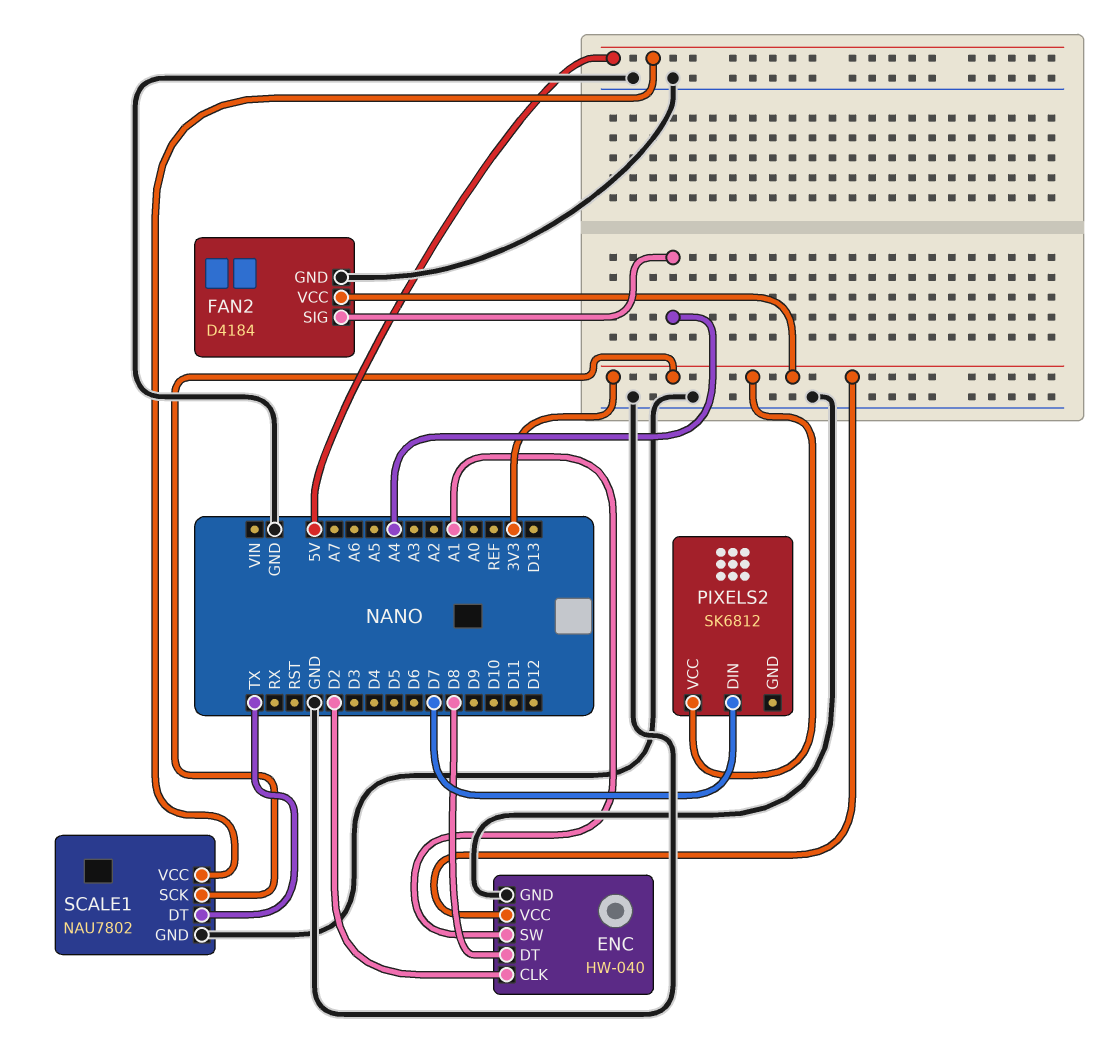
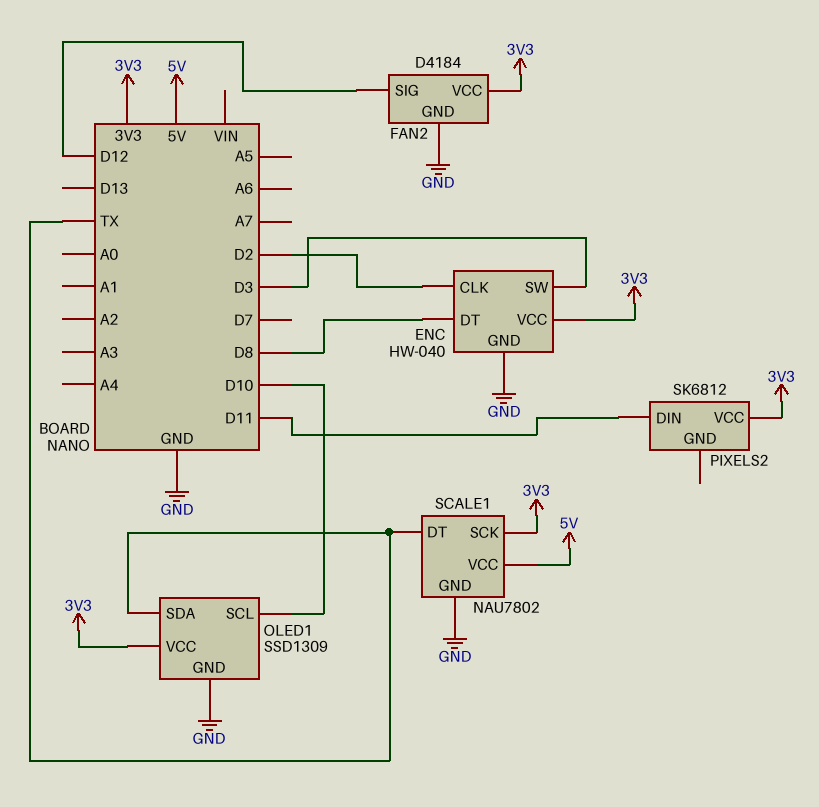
ENC pin SW: A1 -> D3
FAN2 pin SIG: A4 -> D12
OLED1: none -> SSD1309
OLED1 pin GND: none -> GND
OLED1 pin SCL: none -> D10
OLED1 pin SDA: none -> TX
OLED1 pin VCC: none -> 3V3
PIXELS2 pin DIN: D7 -> D11

